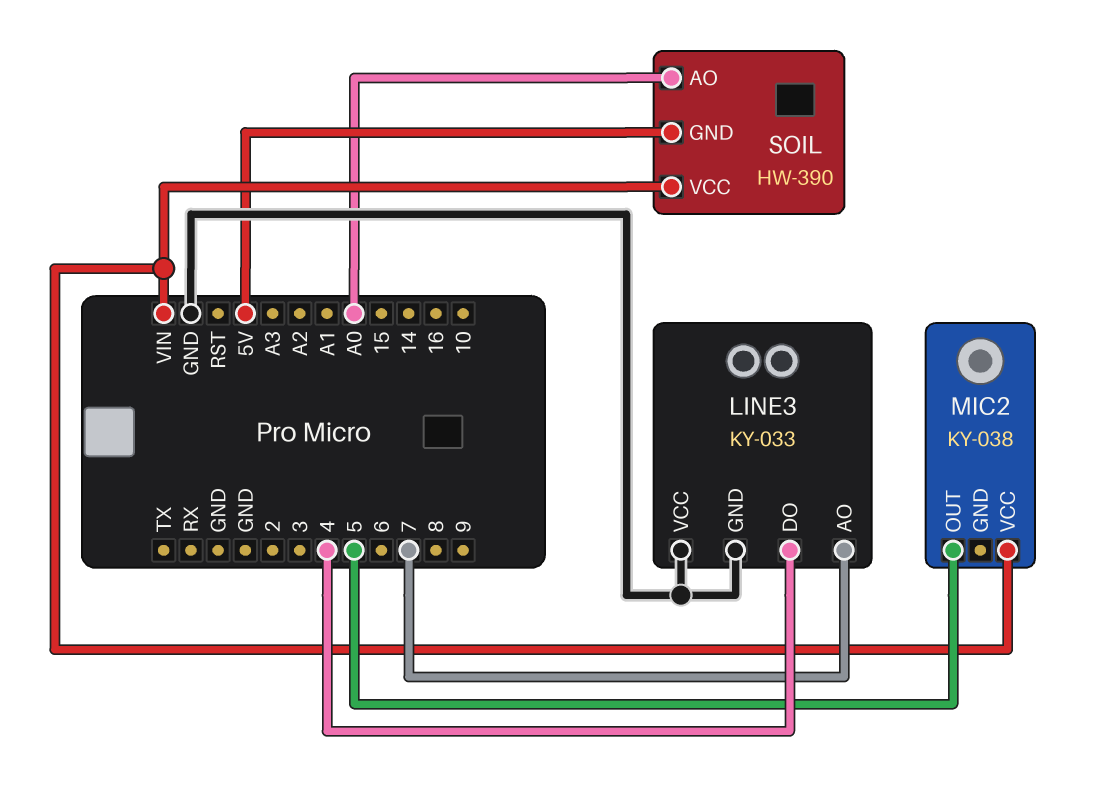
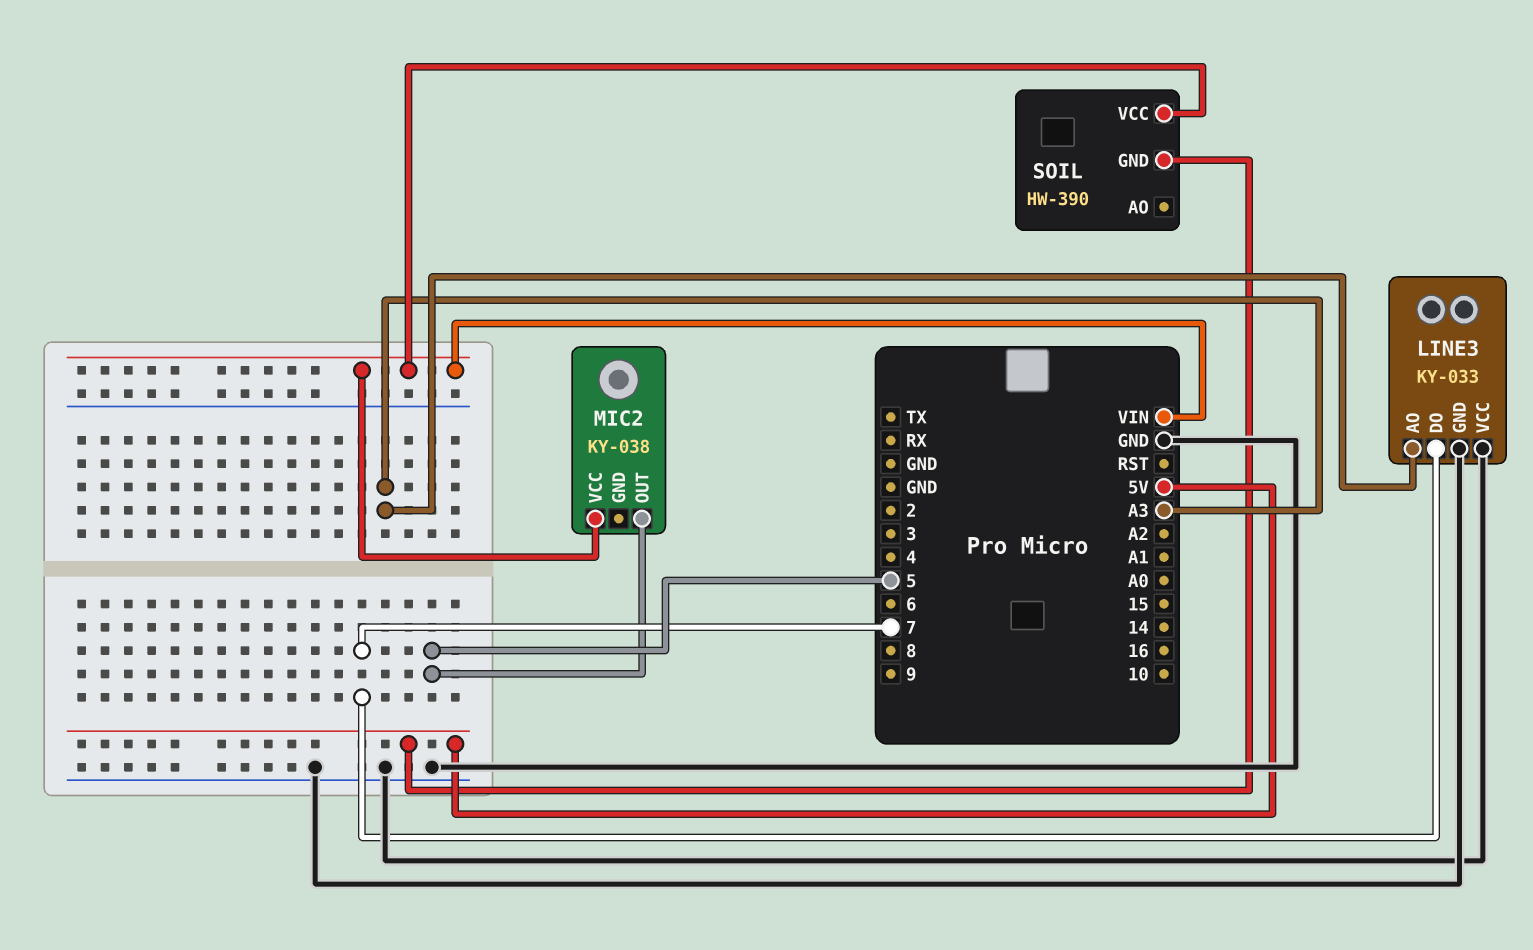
LINE3 pin AO: 7 -> A3
LINE3 pin DO: 4 -> 7
SOIL pin AO: A0 -> none

